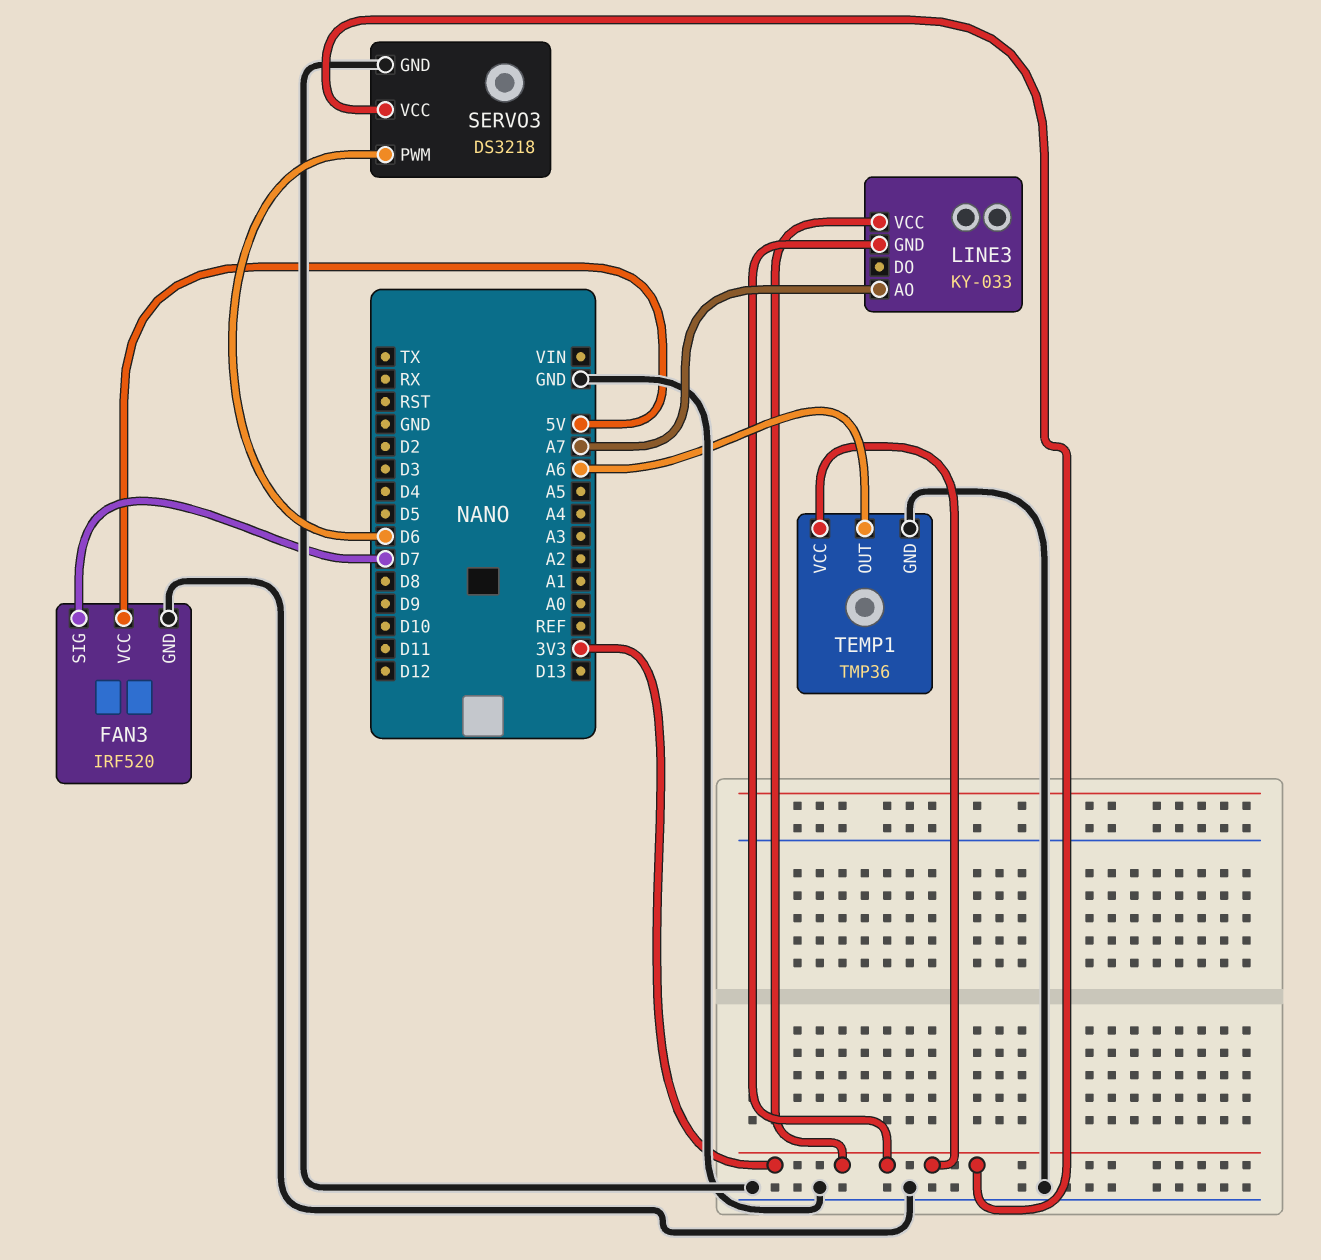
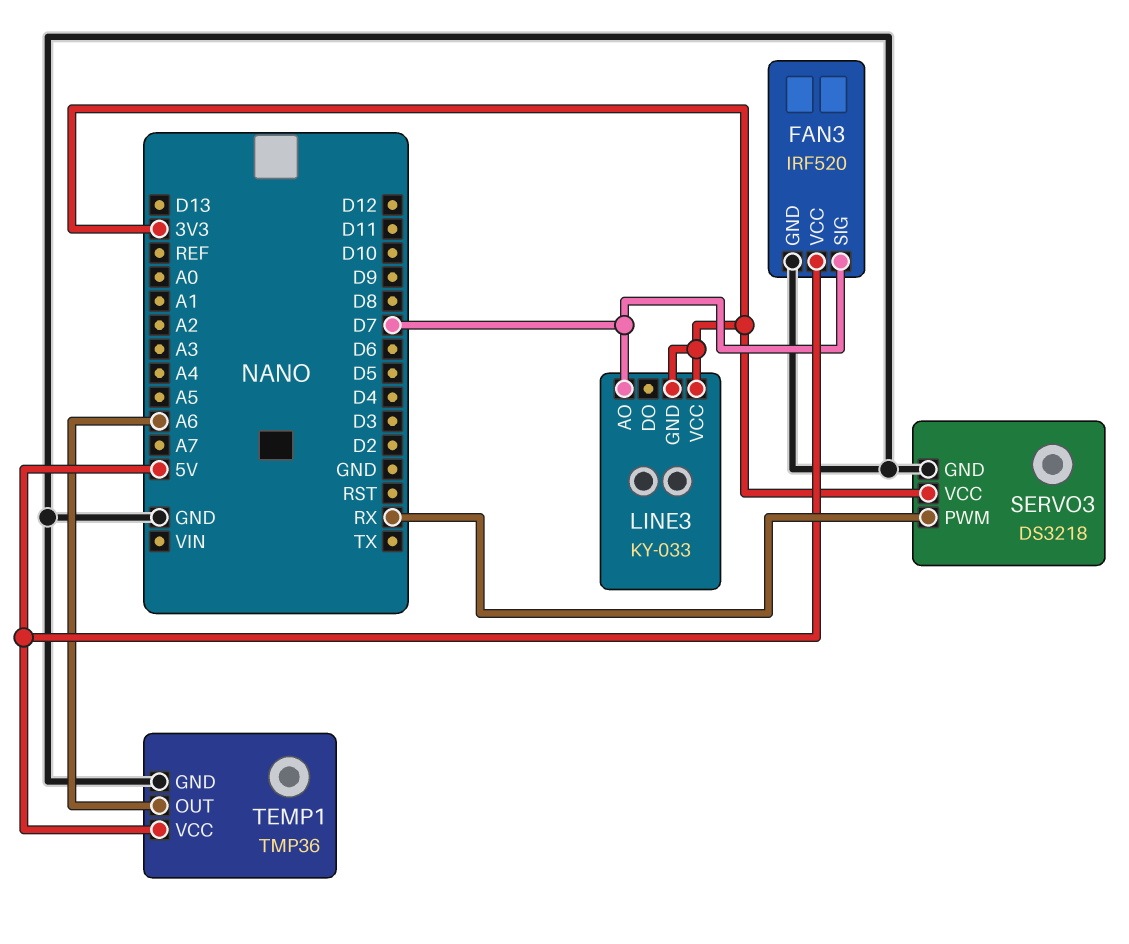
LINE3 pin AO: A7 -> D7
SERVO3 pin PWM: D6 -> RX
TEMP1 pin VCC: 3V3 -> 5V

